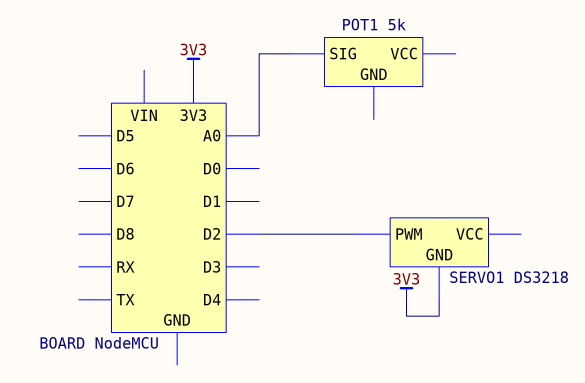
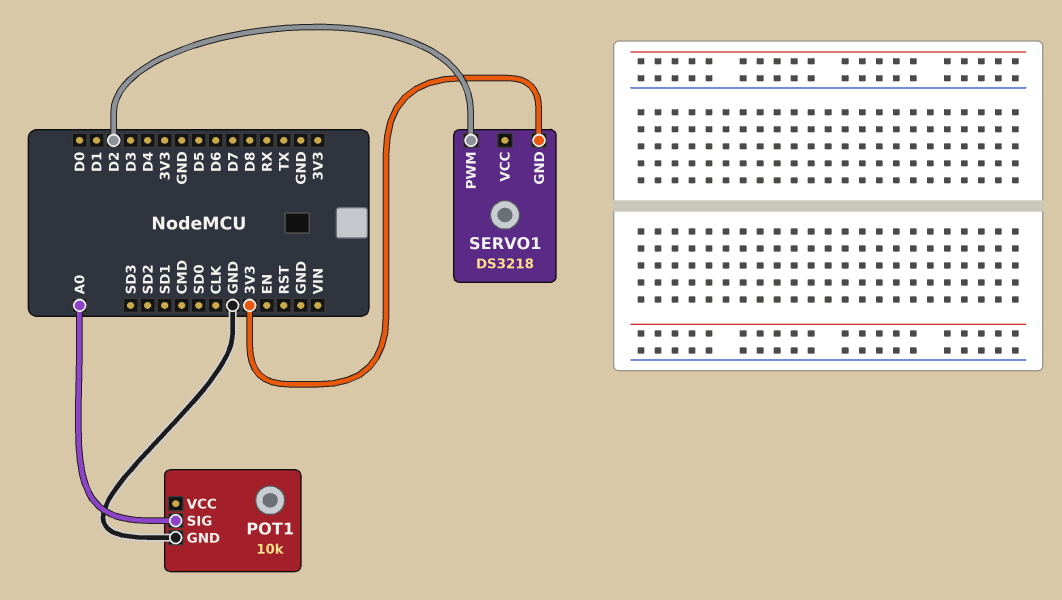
POT1: 5k -> 10k
POT1 pin GND: none -> GND

